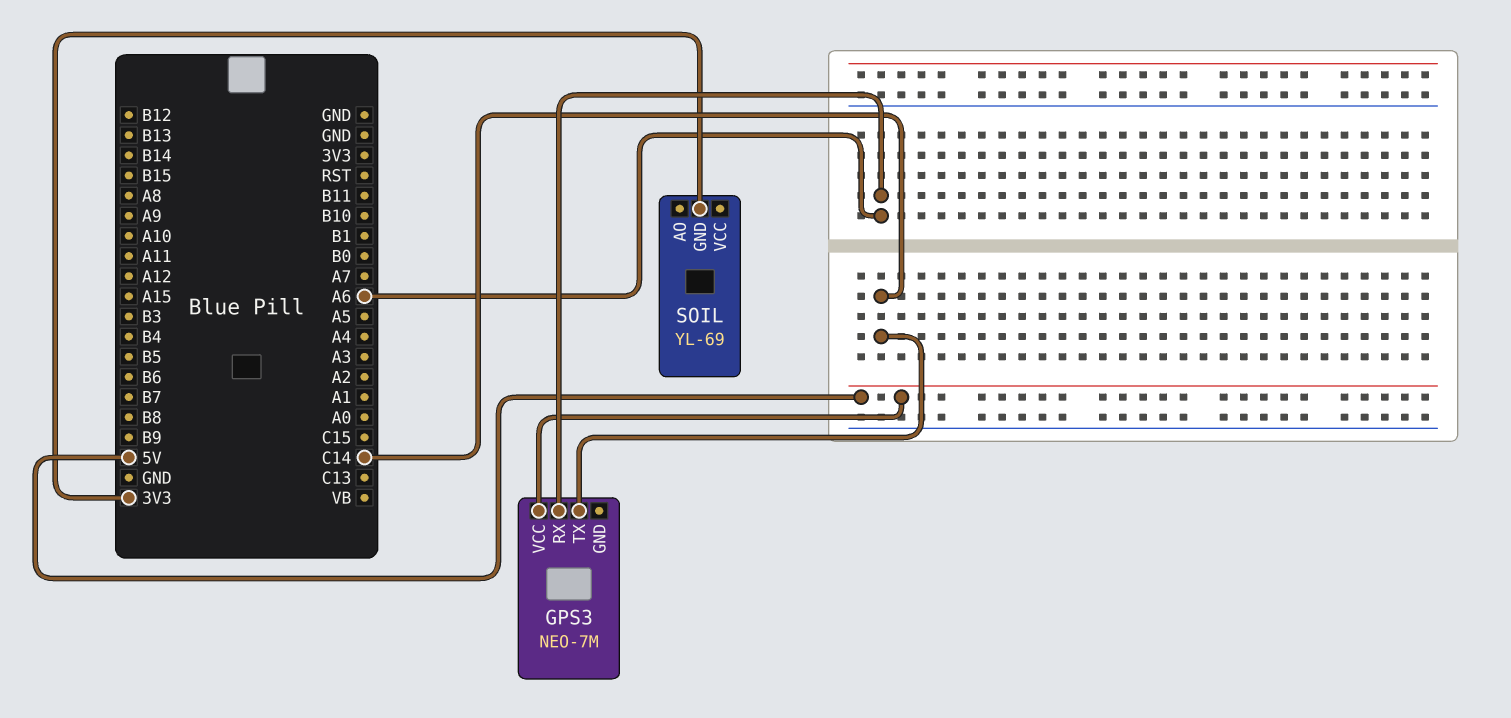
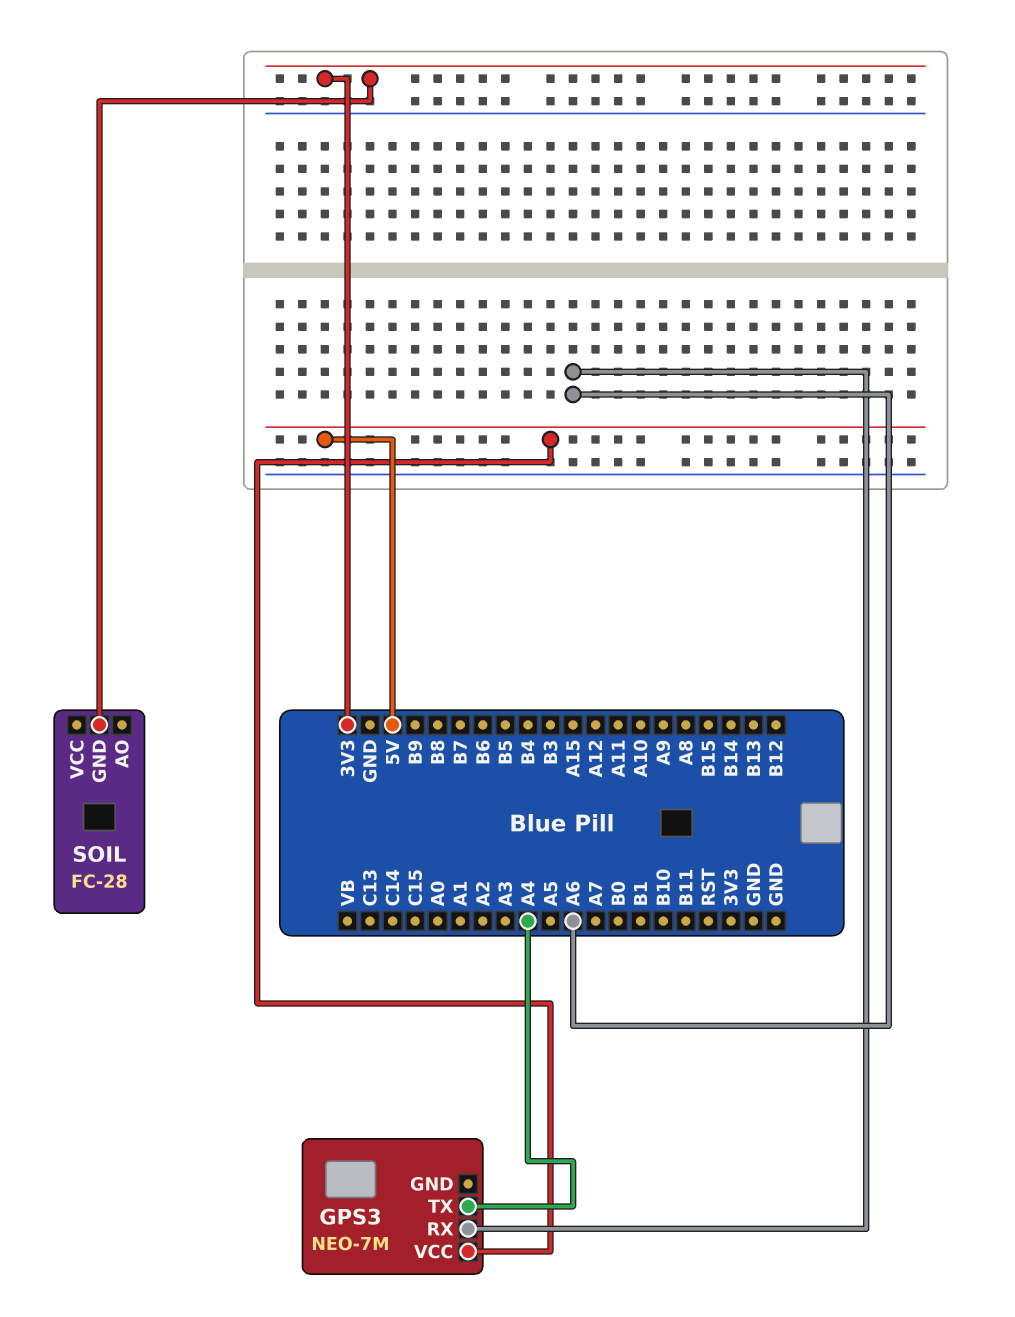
GPS3 pin TX: C14 -> A4
SOIL: YL-69 -> FC-28

